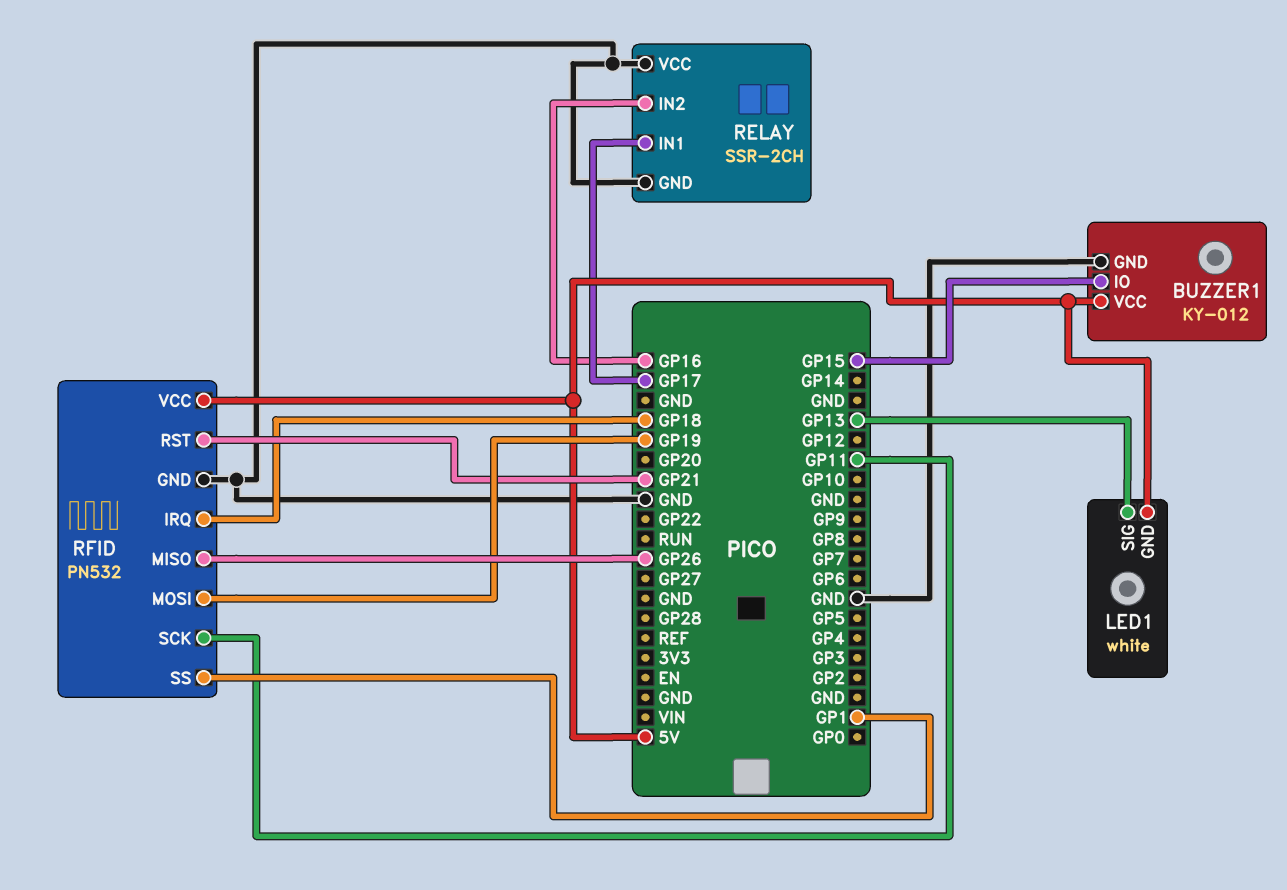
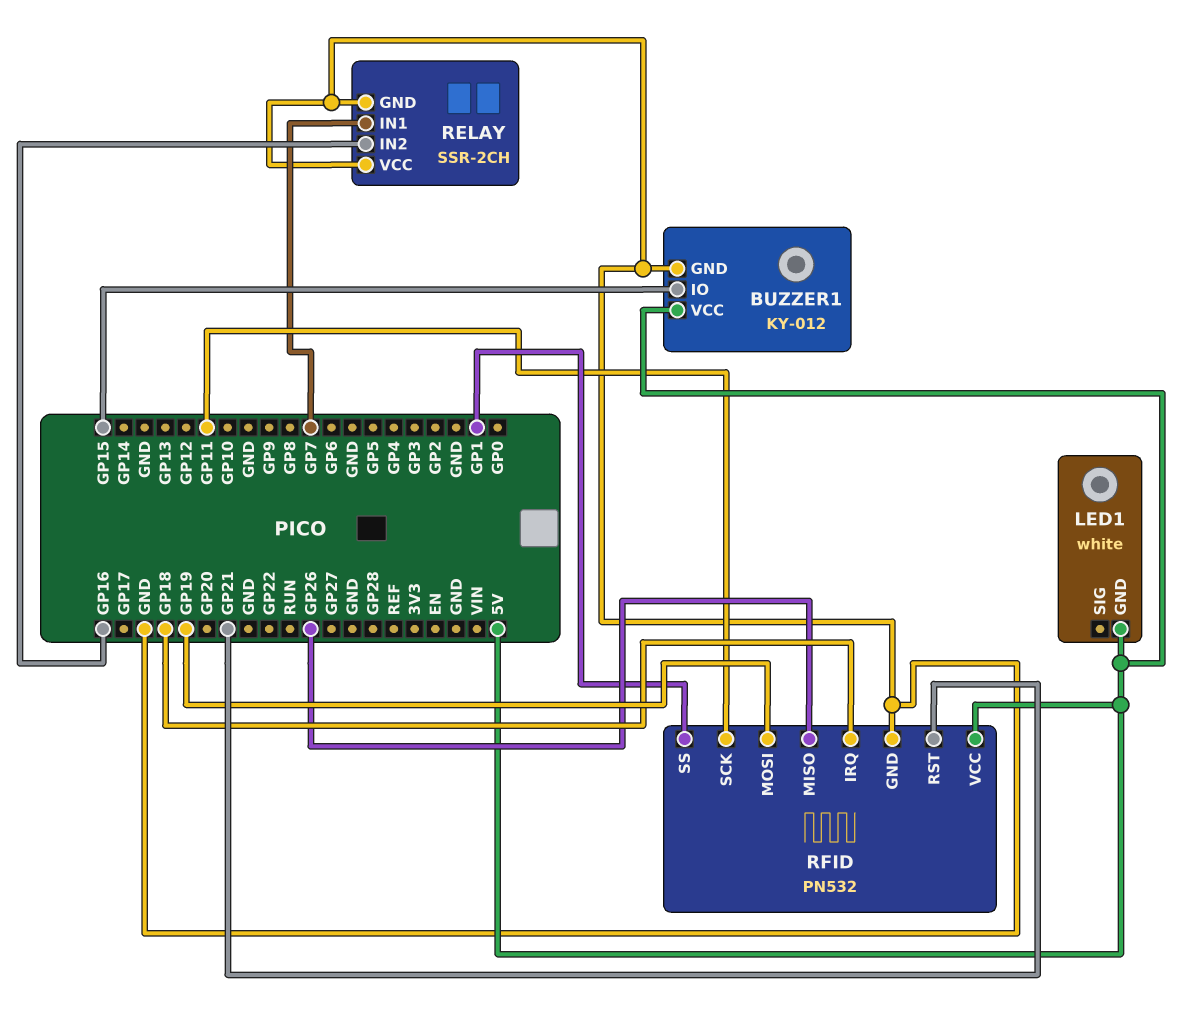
LED1 pin SIG: GP13 -> none
RELAY pin IN1: GP17 -> GP7

